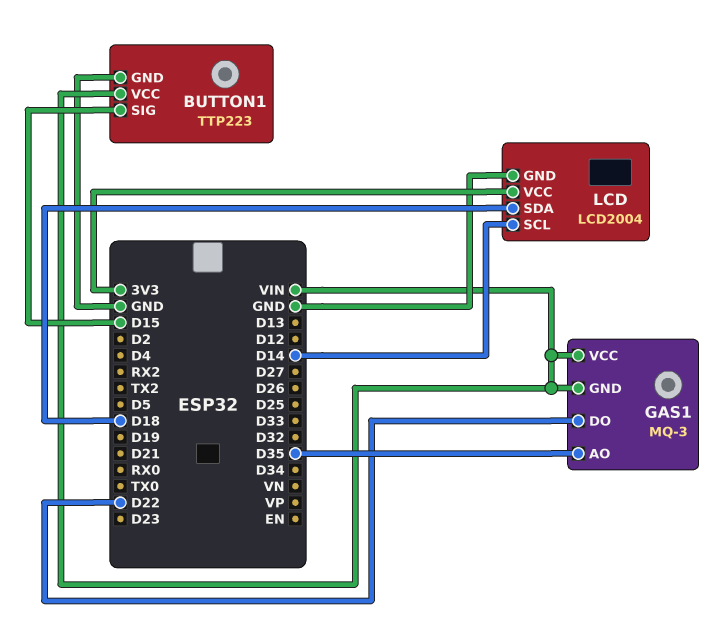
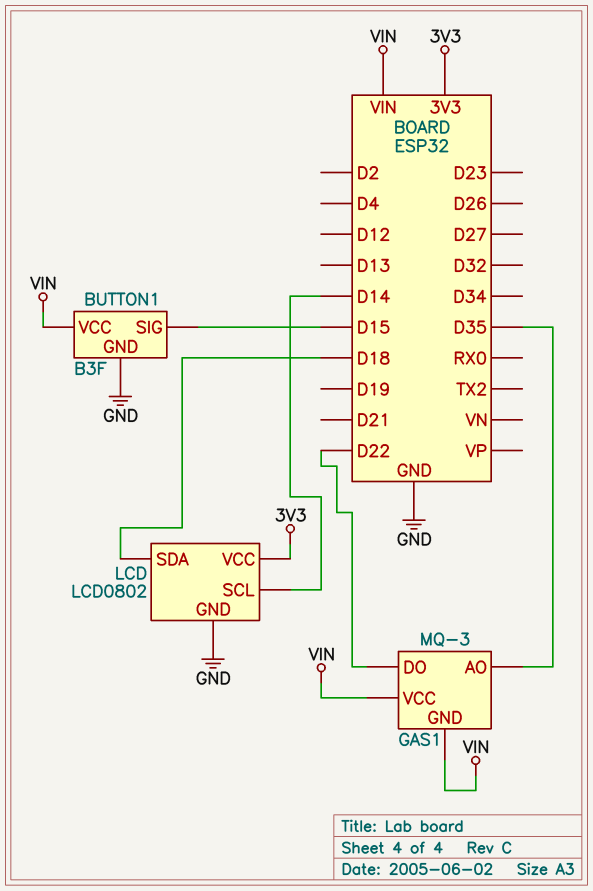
BUTTON1: TTP223 -> B3F
LCD: LCD2004 -> LCD0802

